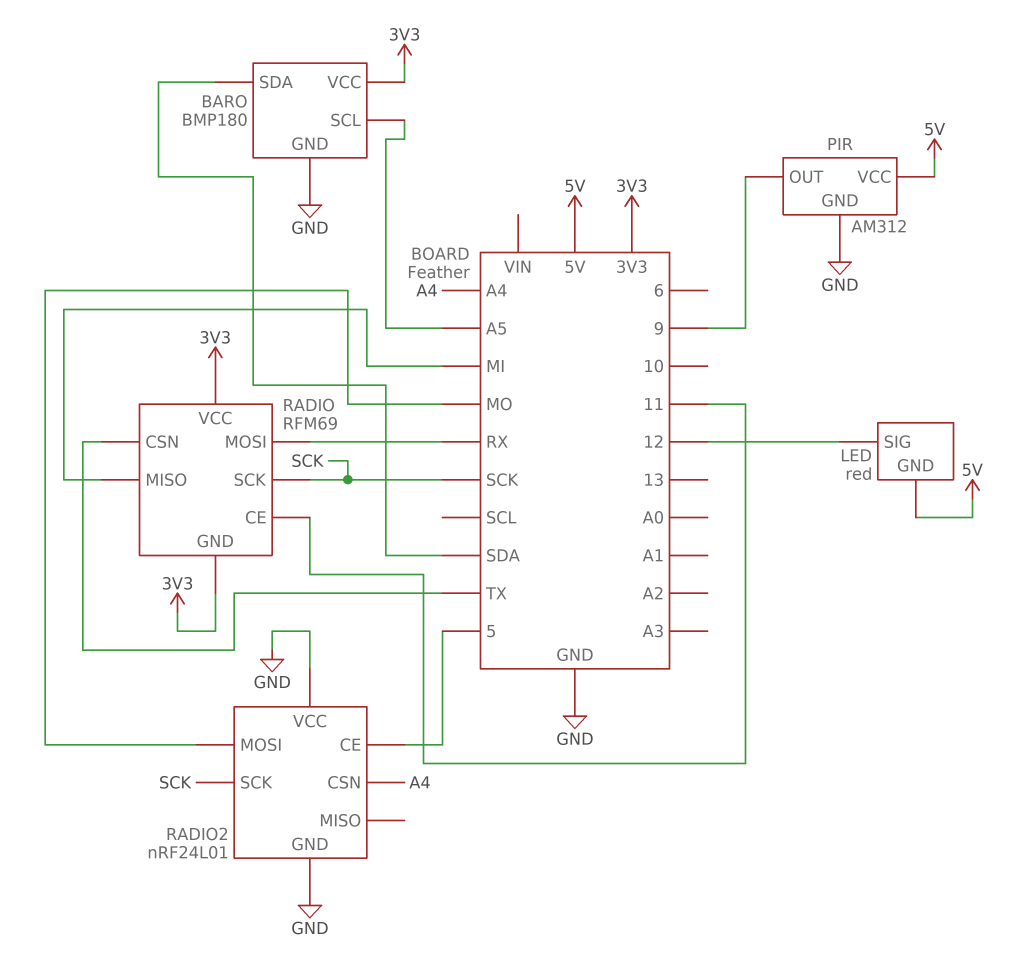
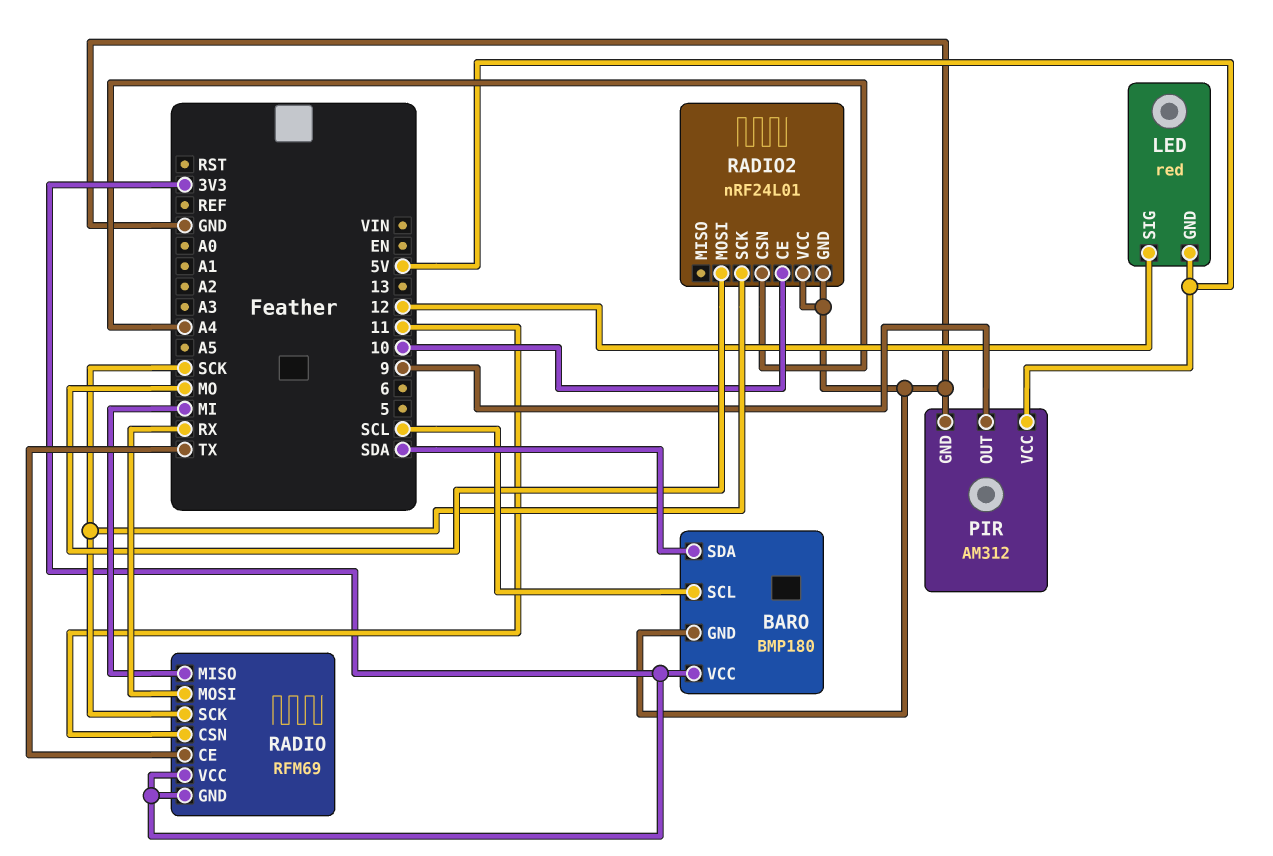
BARO pin SCL: A5 -> SCL
RADIO pin CE: 11 -> TX
RADIO pin CSN: TX -> 11
RADIO2 pin CE: 5 -> 10

